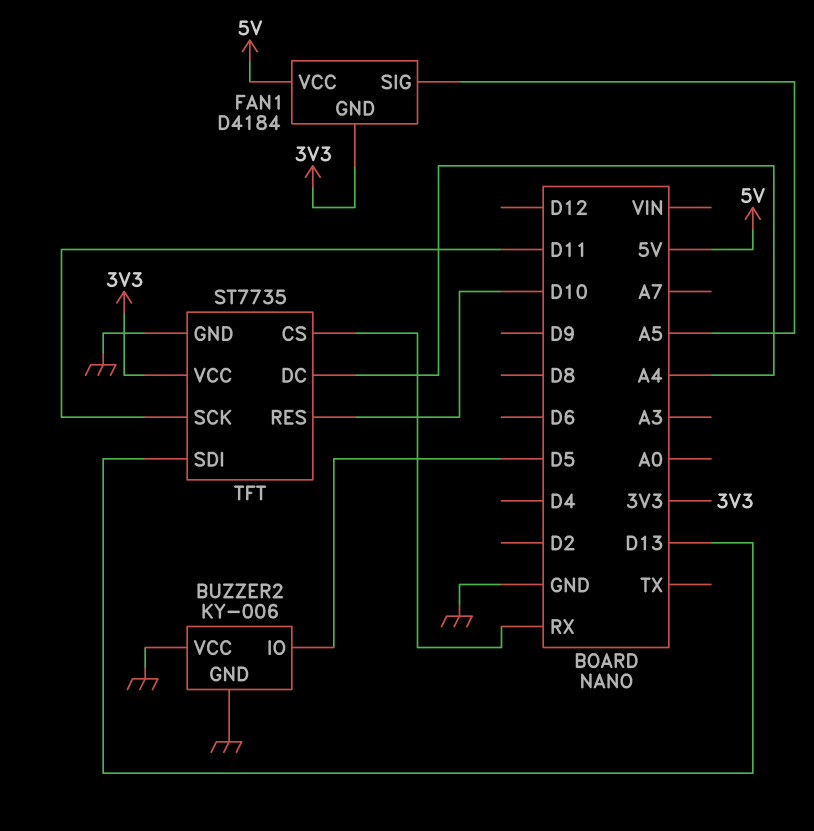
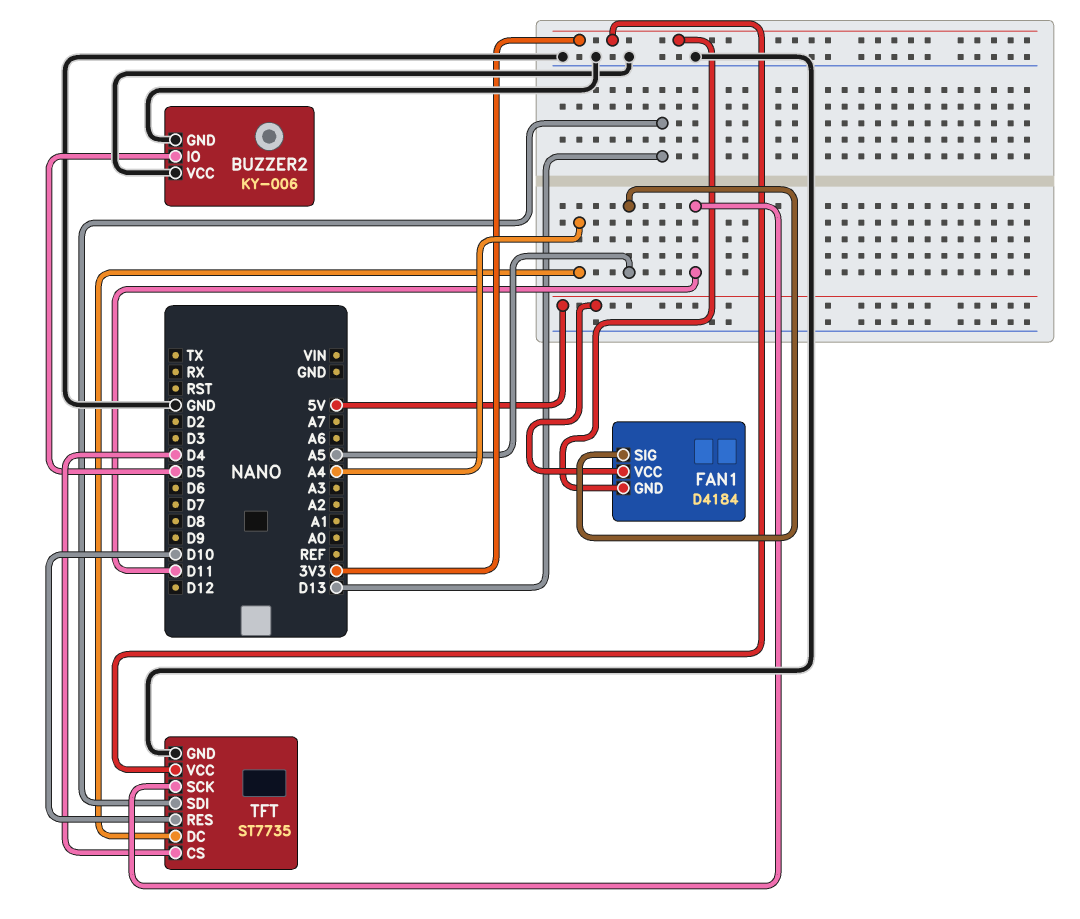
TFT pin CS: RX -> D4

